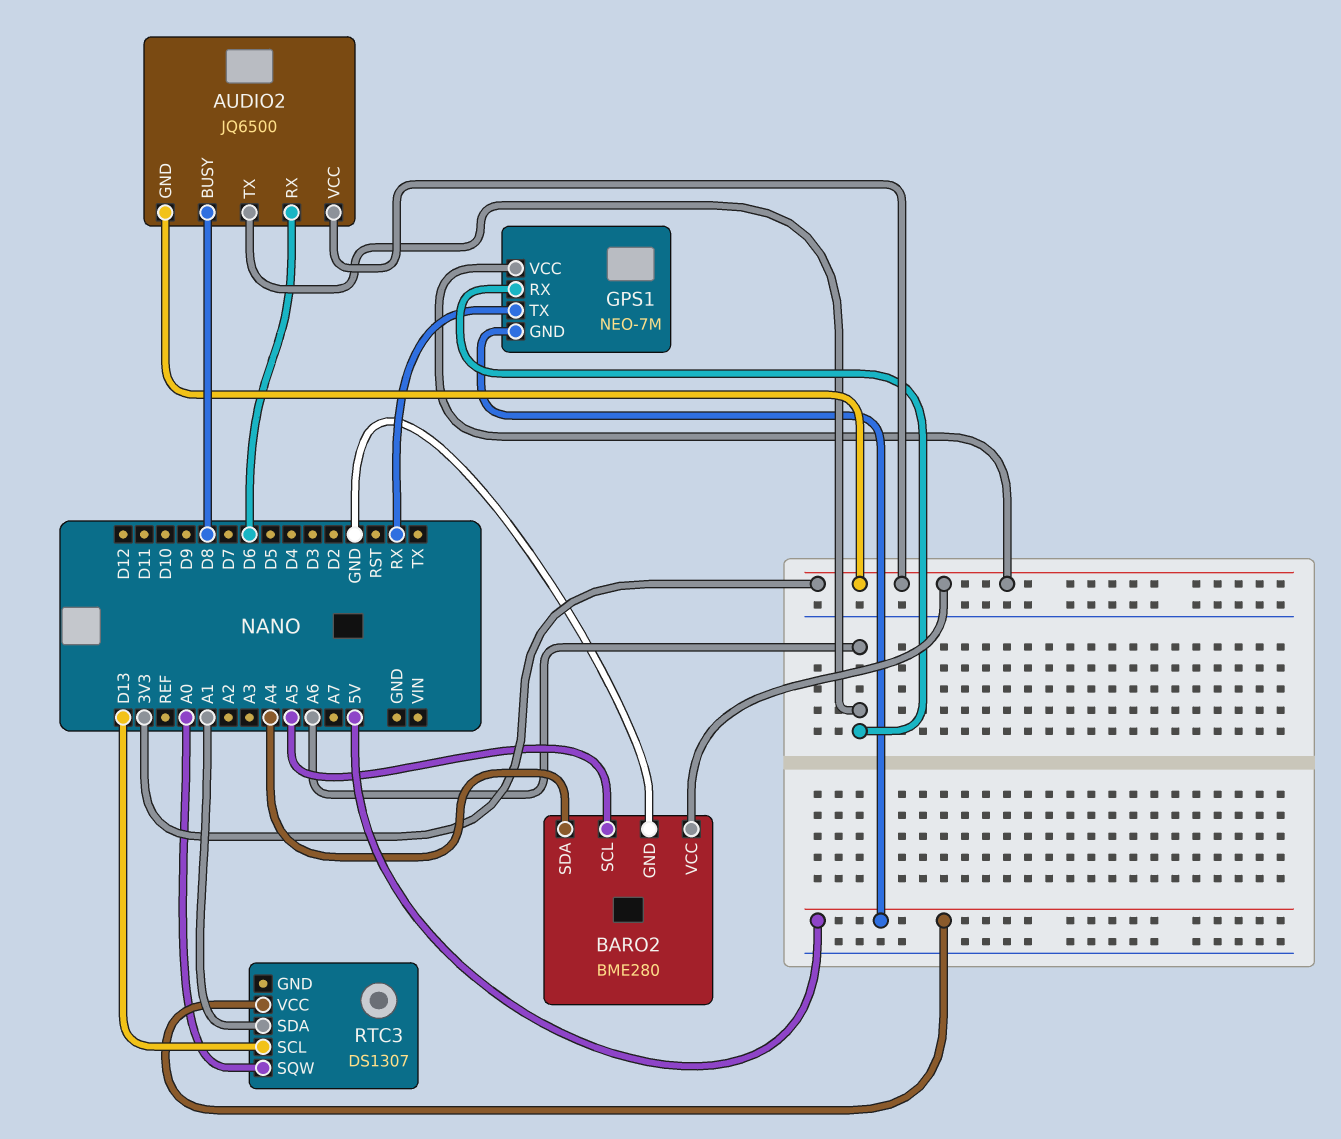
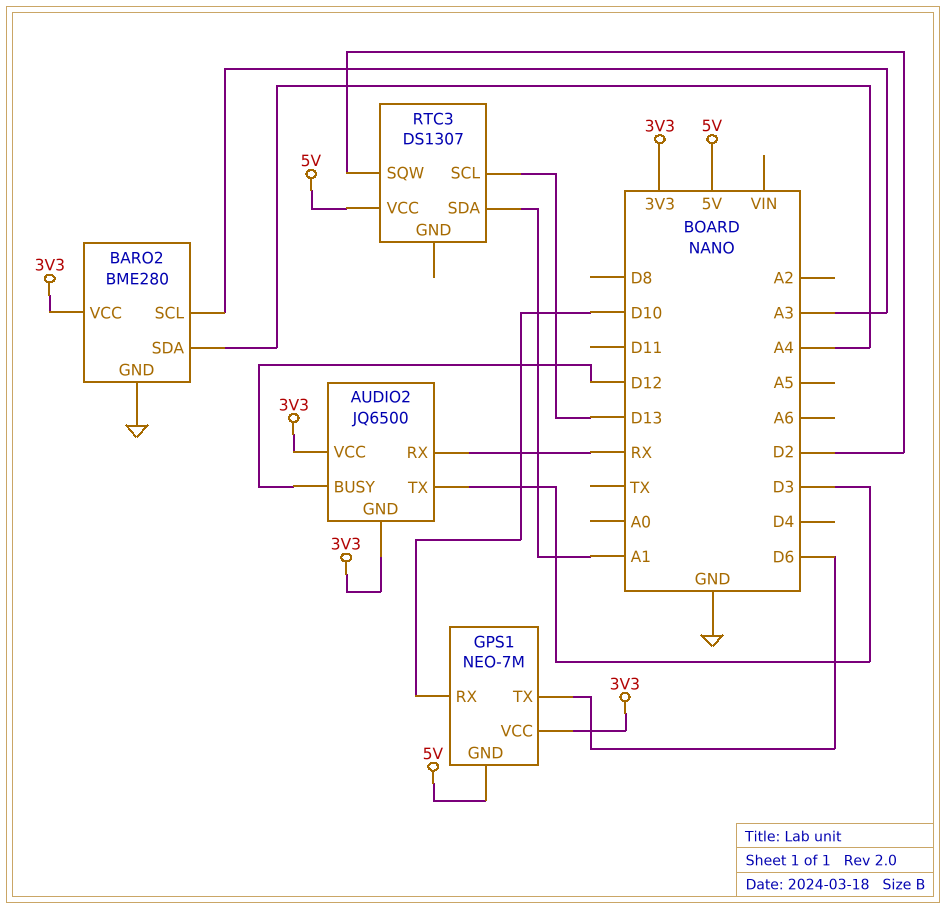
AUDIO2 pin BUSY: D8 -> D12
AUDIO2 pin RX: D6 -> RX
AUDIO2 pin TX: A6 -> D3
BARO2 pin SCL: A5 -> A3
GPS1 pin RX: A6 -> D10
GPS1 pin TX: RX -> D6
RTC3 pin SQW: A0 -> D2

